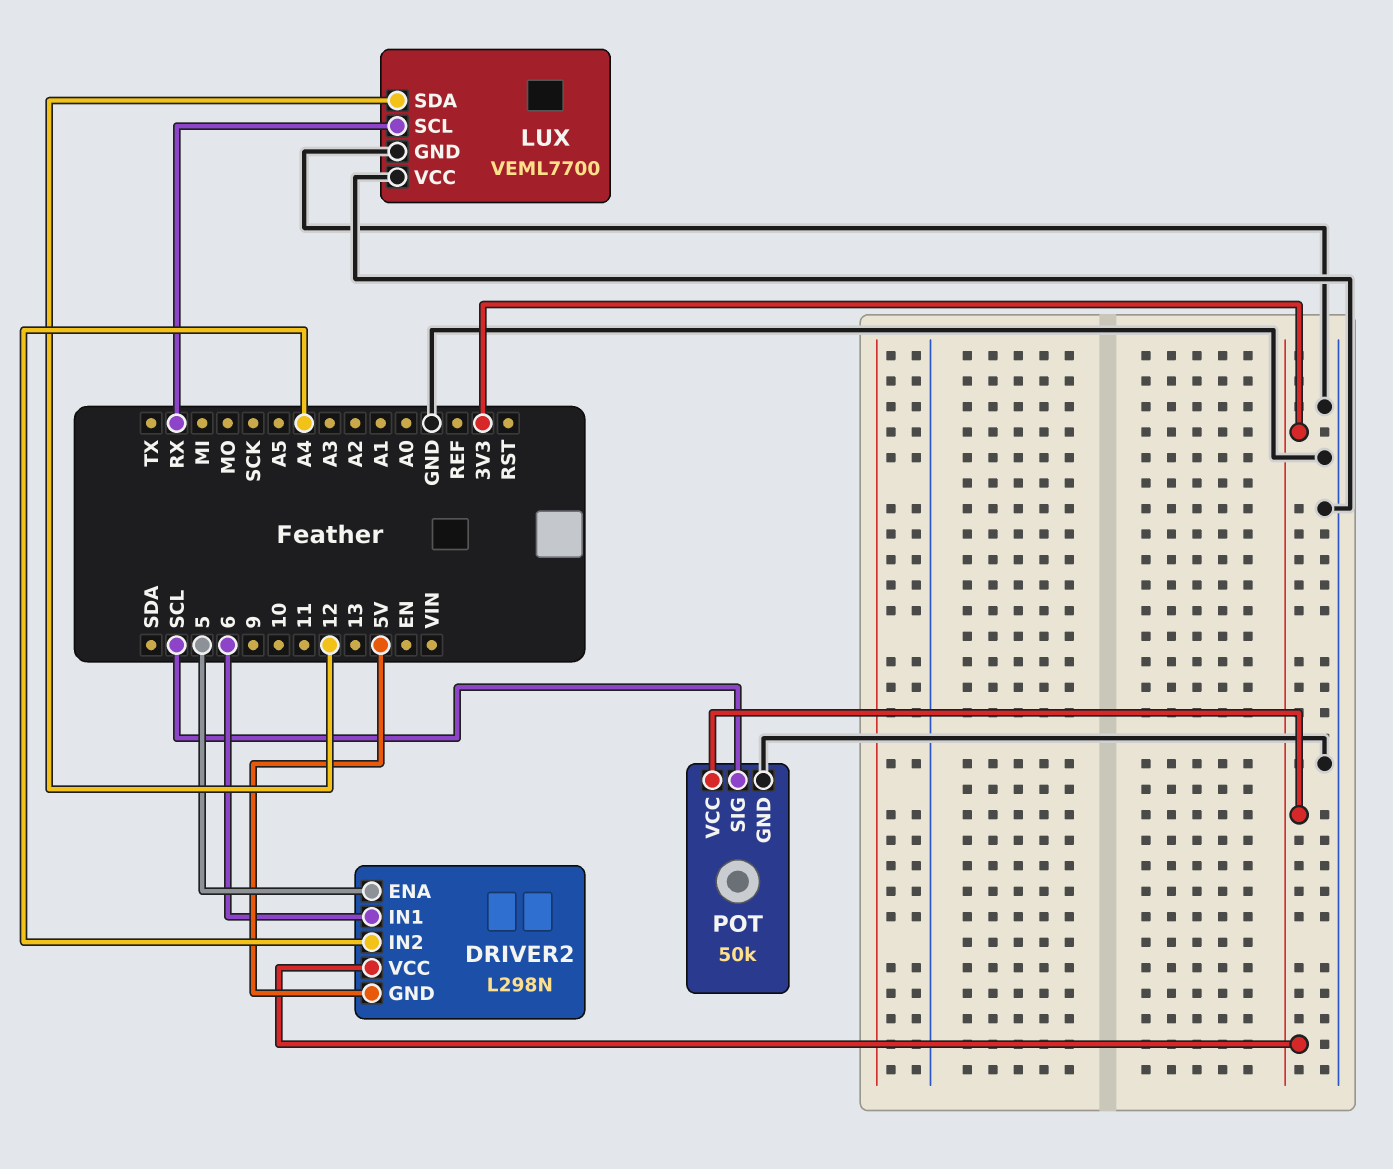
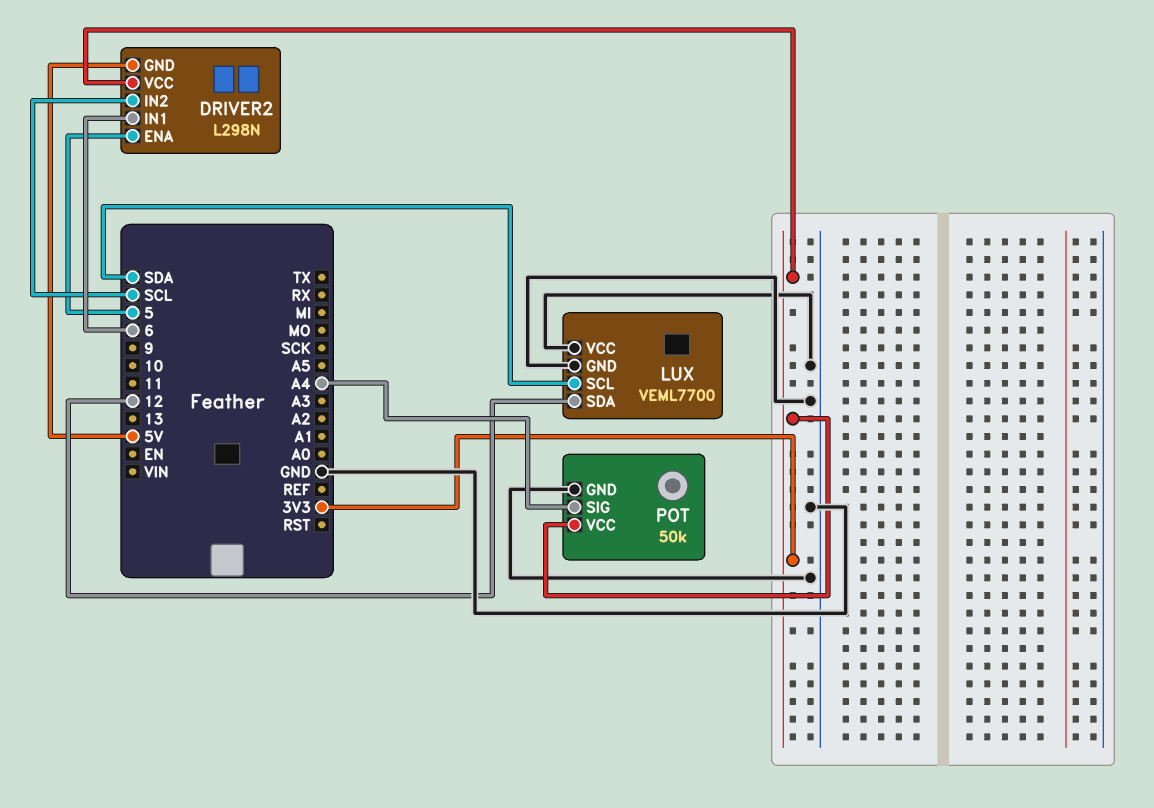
DRIVER2 pin IN2: A4 -> SCL
LUX pin SCL: RX -> SDA
POT pin SIG: SCL -> A4

